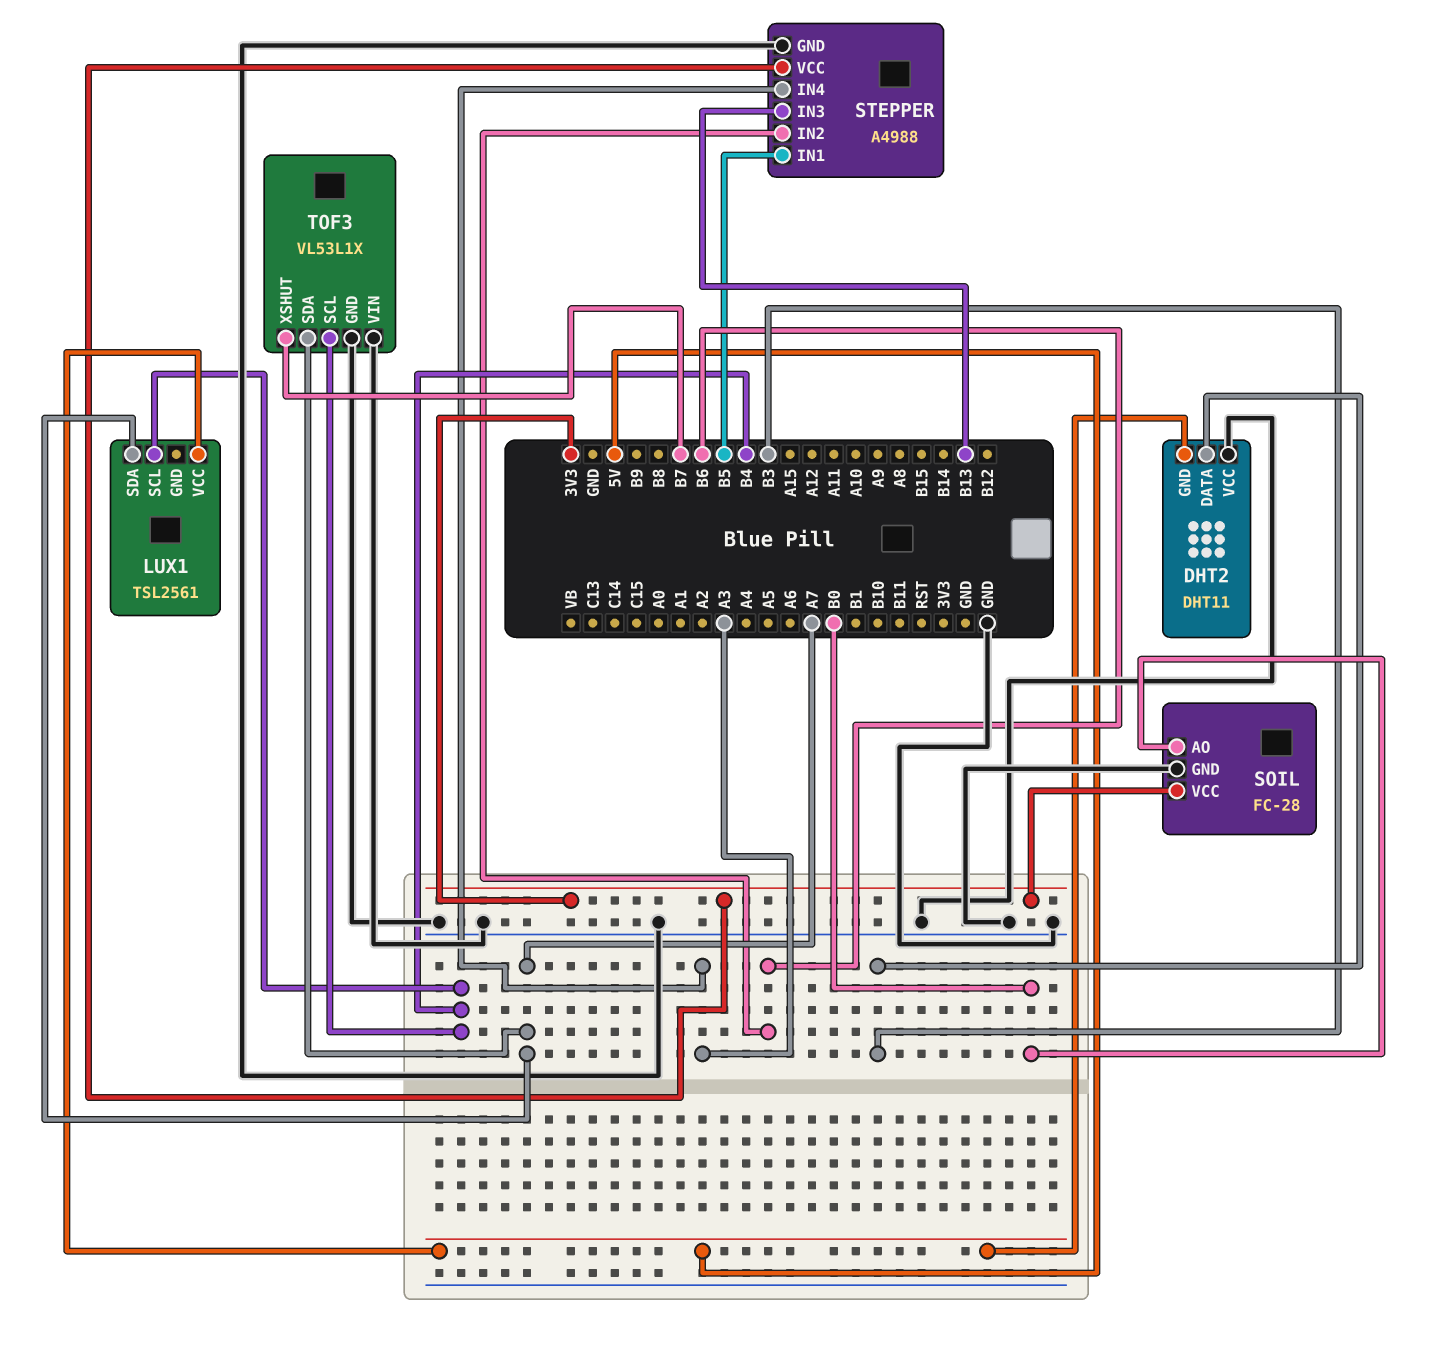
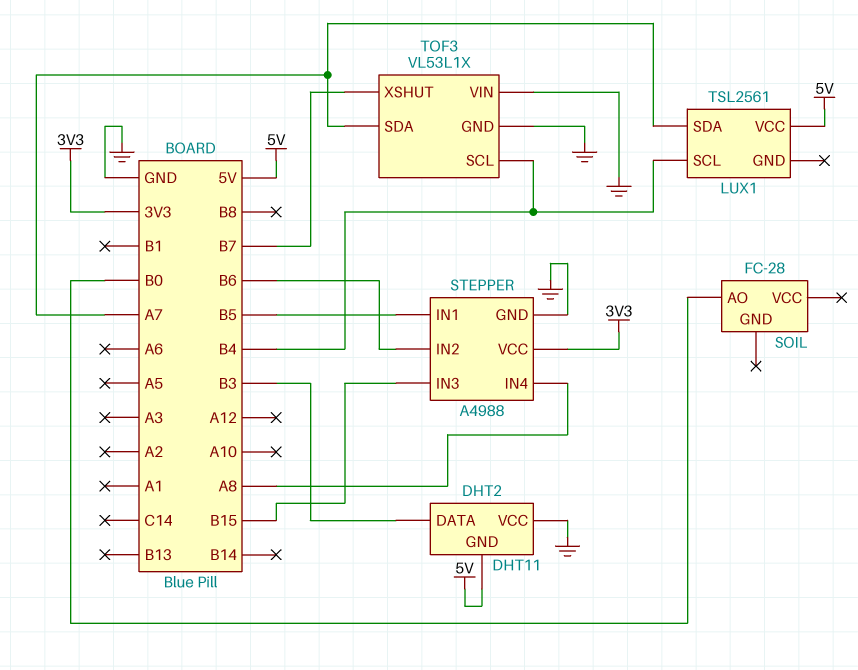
SOIL pin GND: GND -> none
SOIL pin VCC: 3V3 -> none
STEPPER pin IN3: B13 -> B15
STEPPER pin IN4: A3 -> A8

